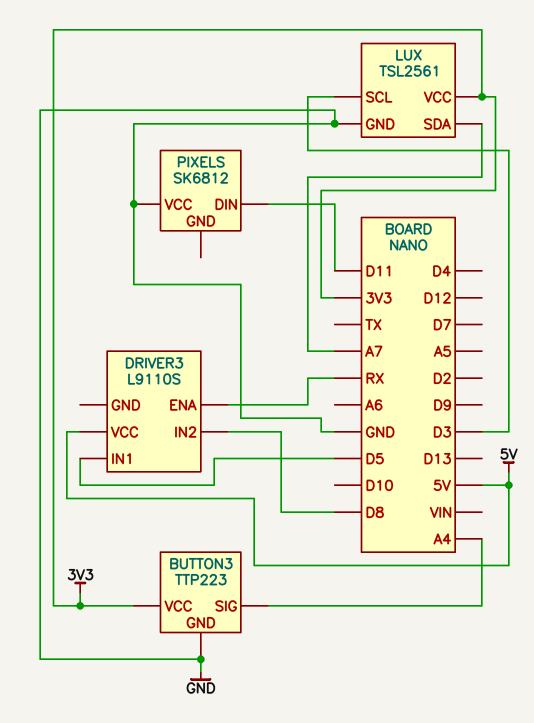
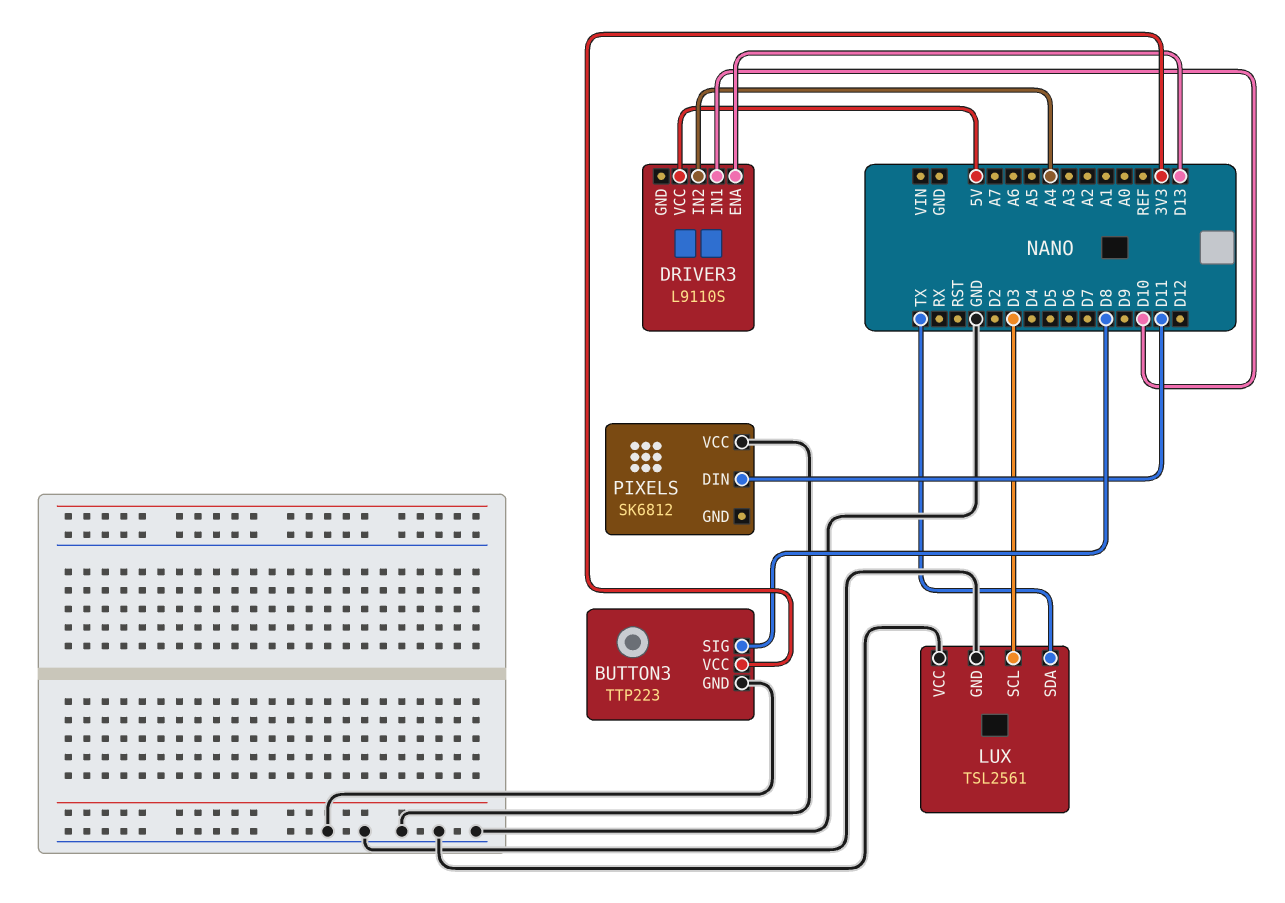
BUTTON3 pin SIG: A4 -> D8
DRIVER3 pin ENA: RX -> D13
DRIVER3 pin IN1: D5 -> D10
DRIVER3 pin IN2: D8 -> A4
LUX pin SDA: A7 -> TX
LUX pin VCC: 3V3 -> GND

